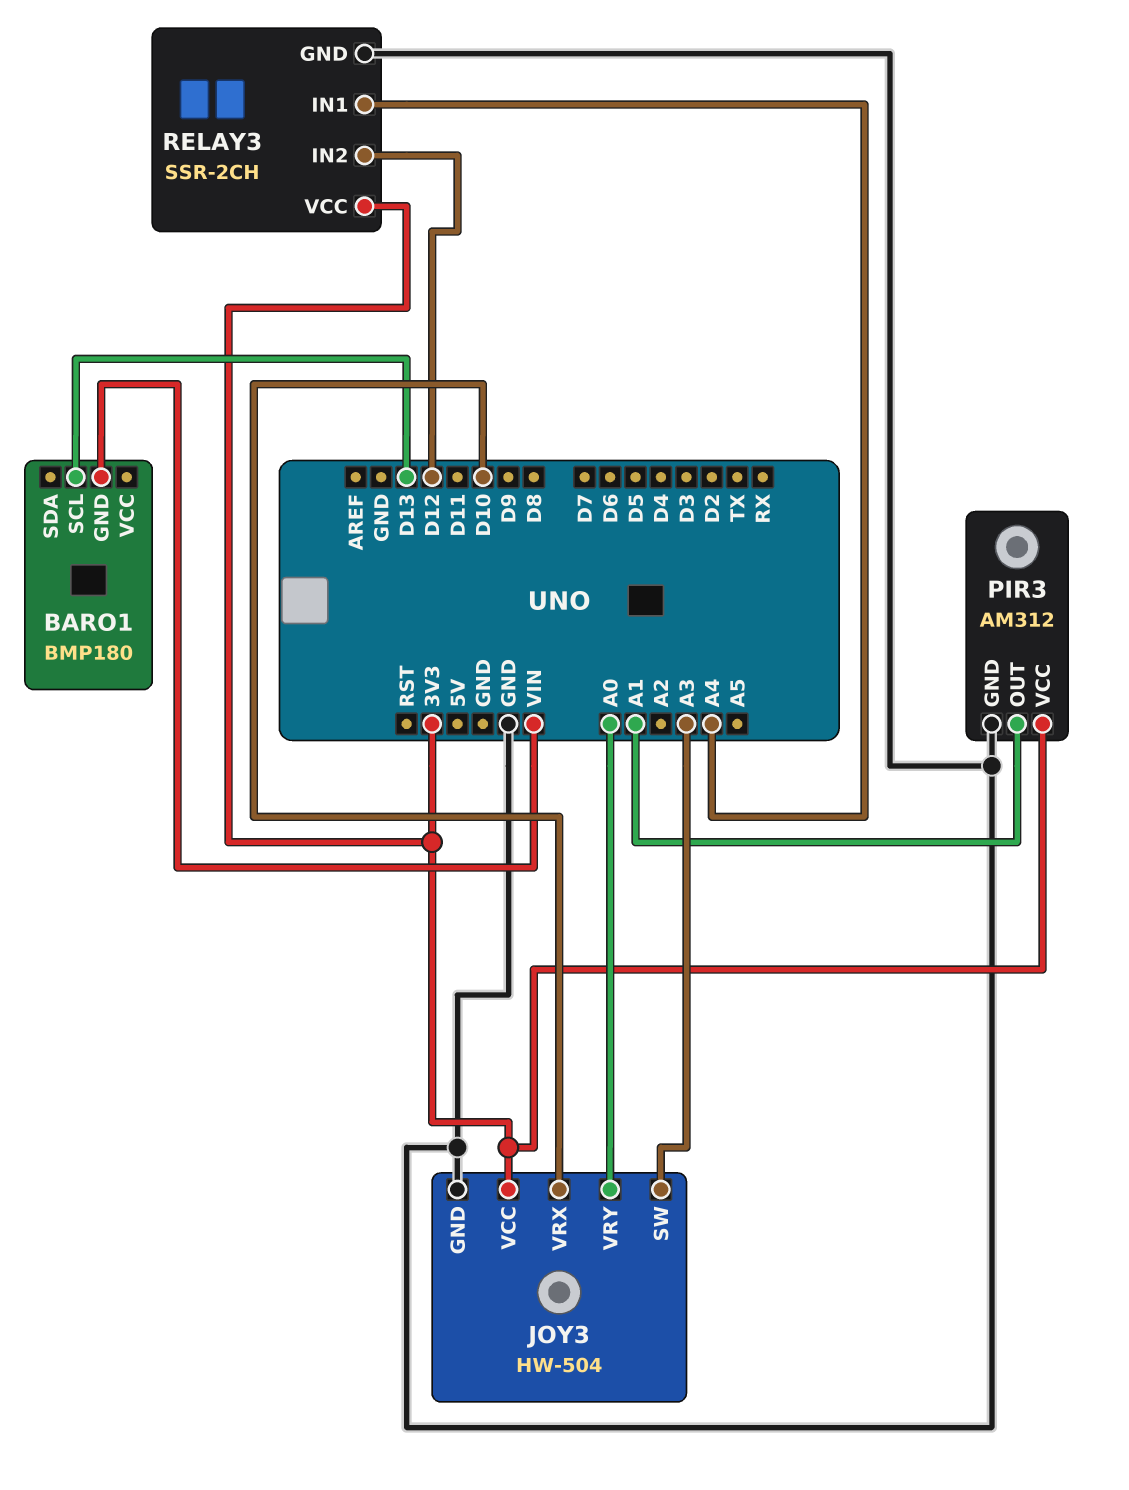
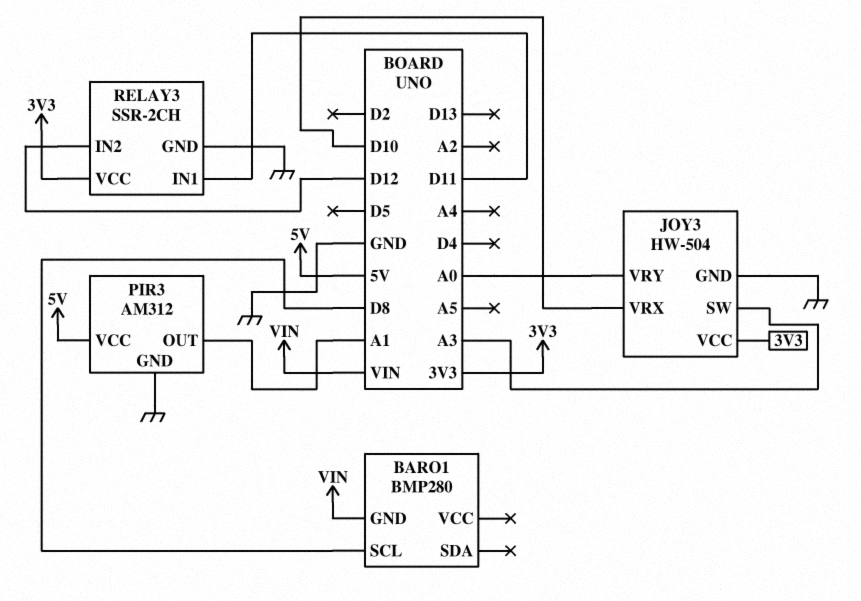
BARO1: BMP180 -> BMP280
BARO1 pin SCL: D13 -> D8
PIR3 pin VCC: 3V3 -> 5V
RELAY3 pin IN1: A4 -> D11

